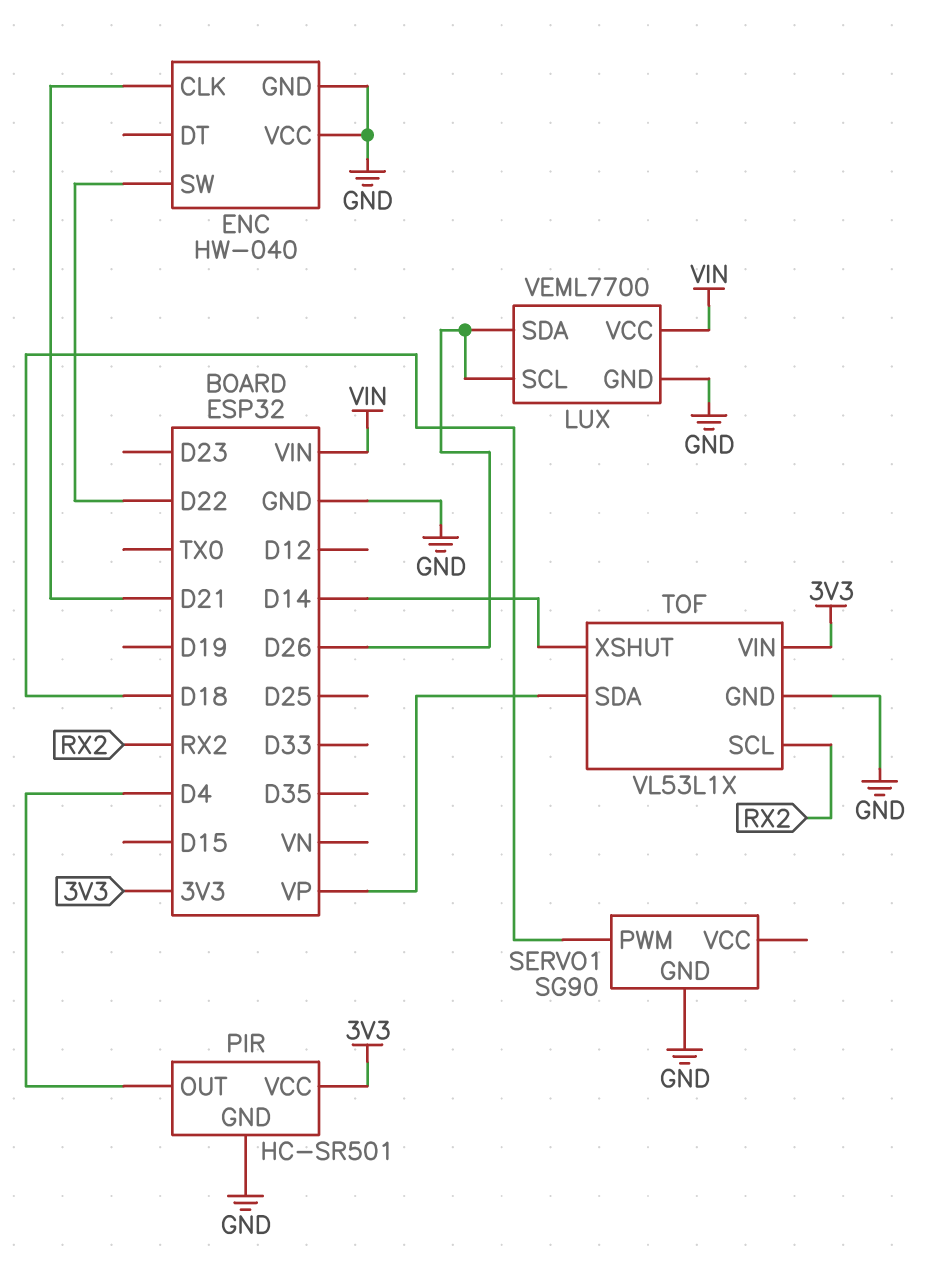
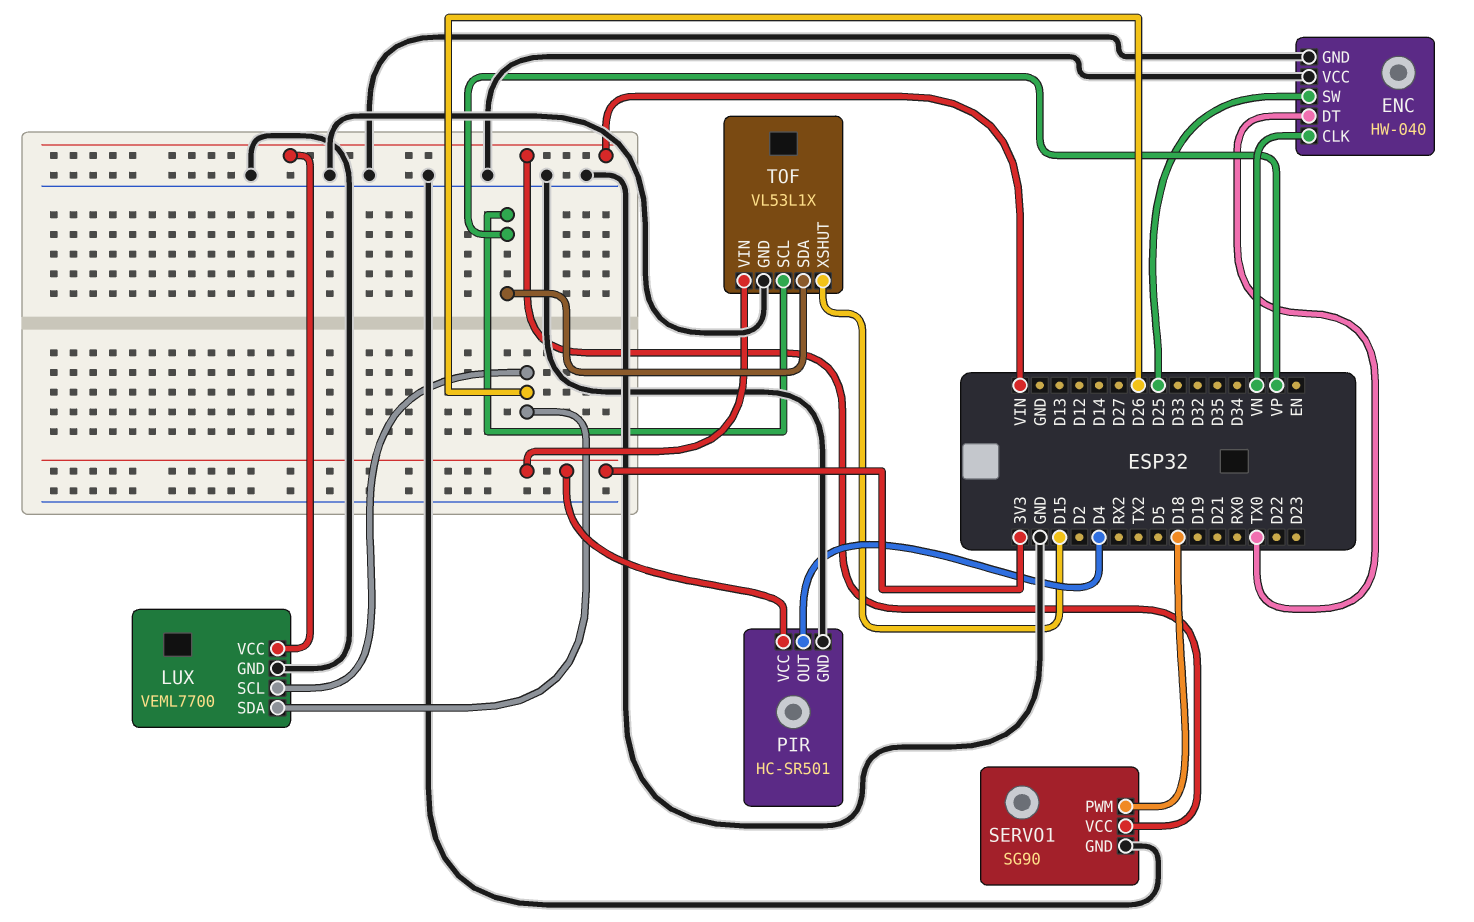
ENC pin CLK: D21 -> VN
ENC pin DT: none -> TX0
ENC pin SW: D22 -> D25
SERVO1 pin VCC: none -> VIN
TOF pin SCL: RX2 -> VP
TOF pin XSHUT: D14 -> D15

